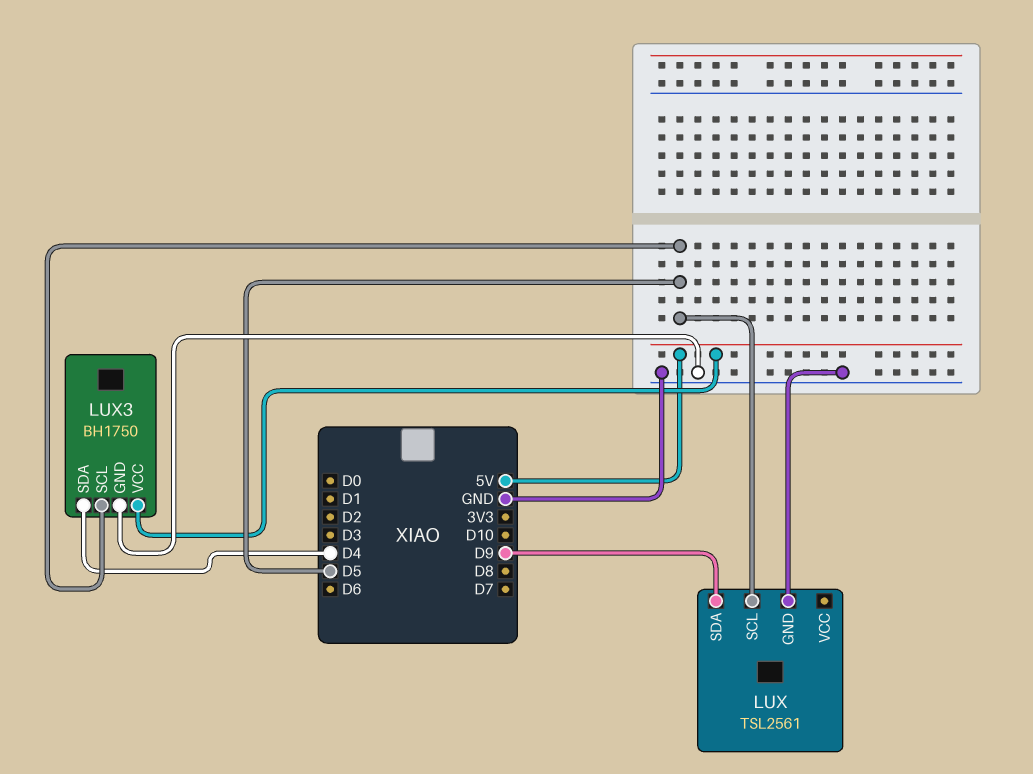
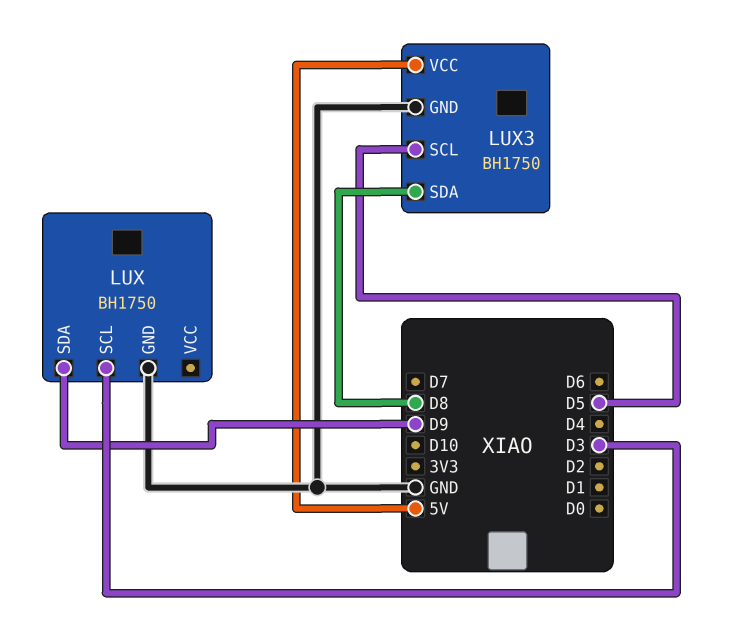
LUX: TSL2561 -> BH1750
LUX pin SCL: D5 -> D3
LUX3 pin SDA: D4 -> D8

